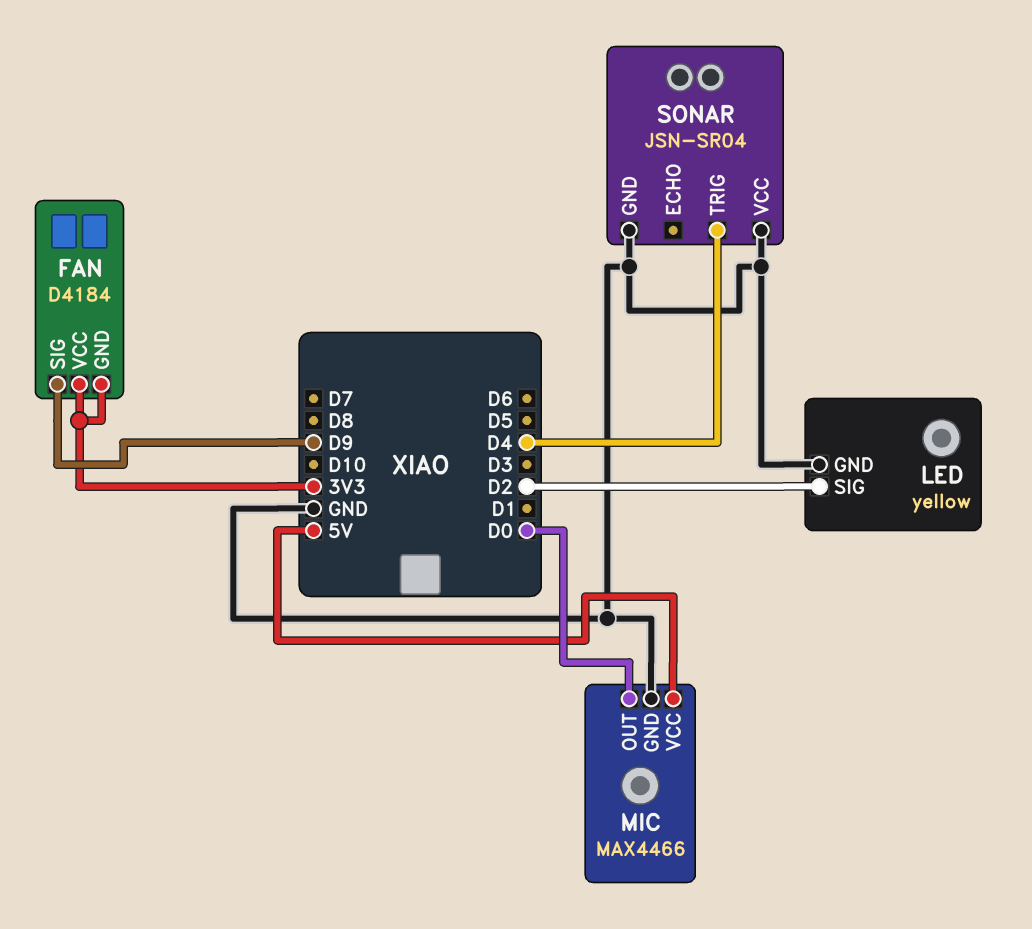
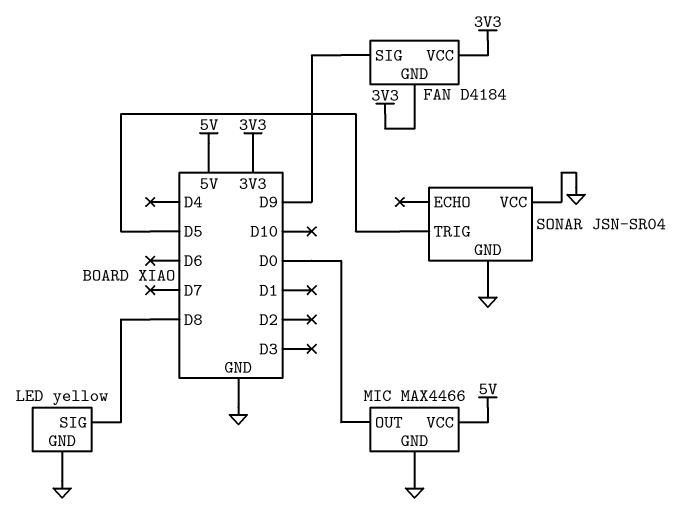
LED pin SIG: D2 -> D8
SONAR pin TRIG: D4 -> D5

